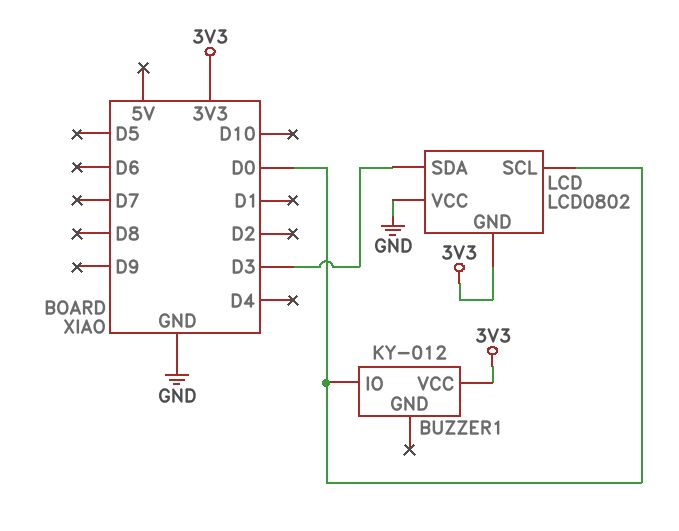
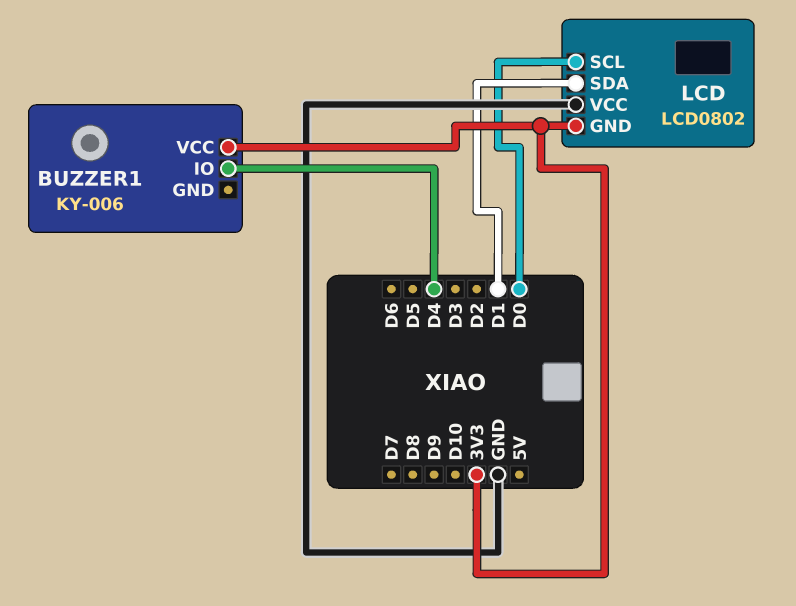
BUZZER1: KY-012 -> KY-006
BUZZER1 pin IO: D0 -> D4
LCD pin SDA: D3 -> D1

